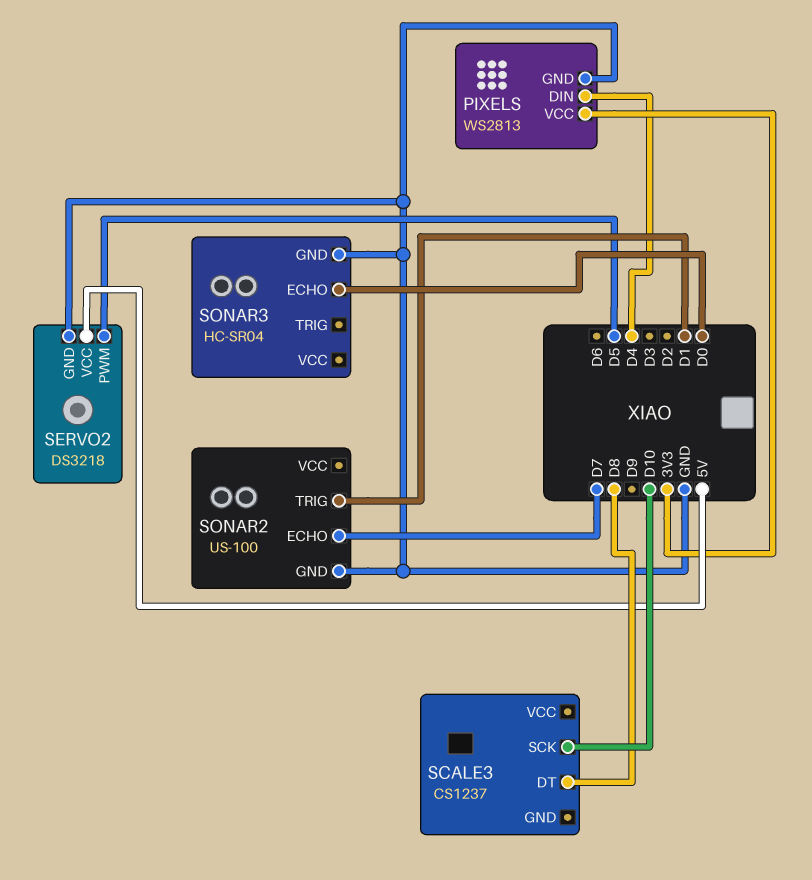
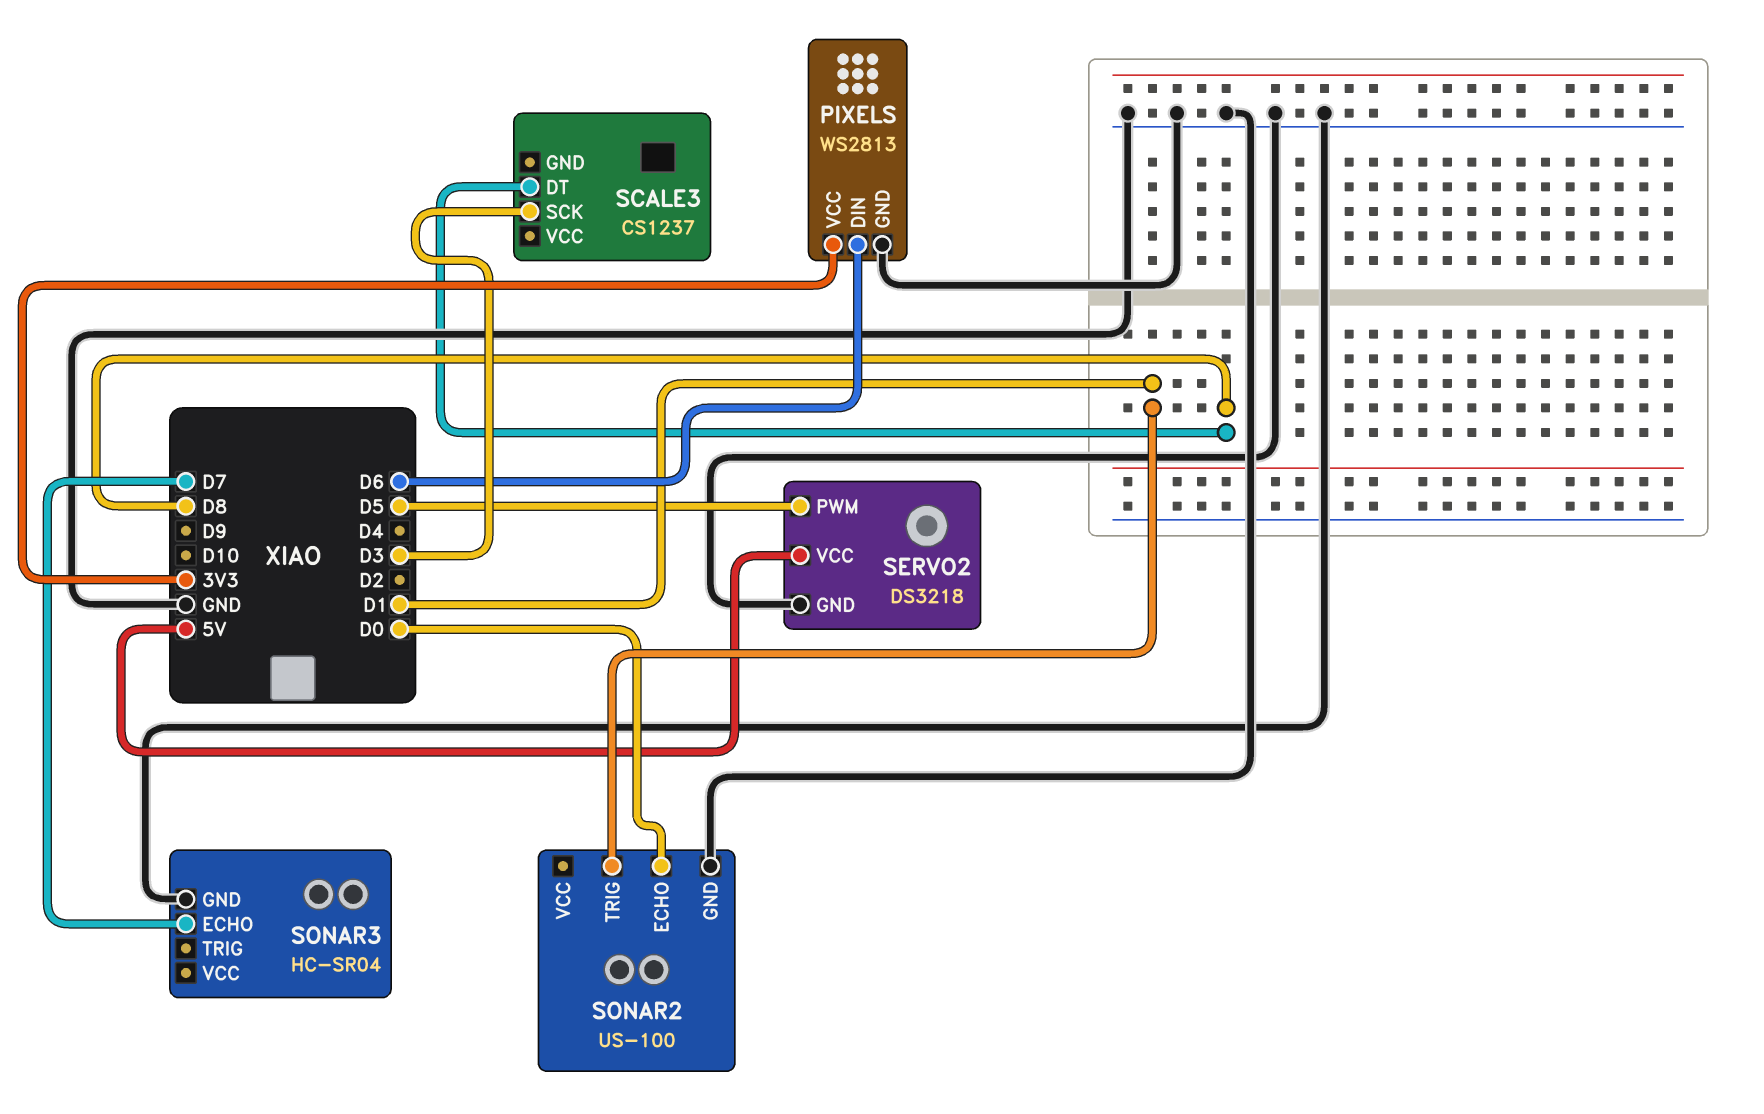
PIXELS pin DIN: D4 -> D6
SCALE3 pin SCK: D10 -> D3
SONAR2 pin ECHO: D7 -> D0
SONAR3 pin ECHO: D0 -> D7

